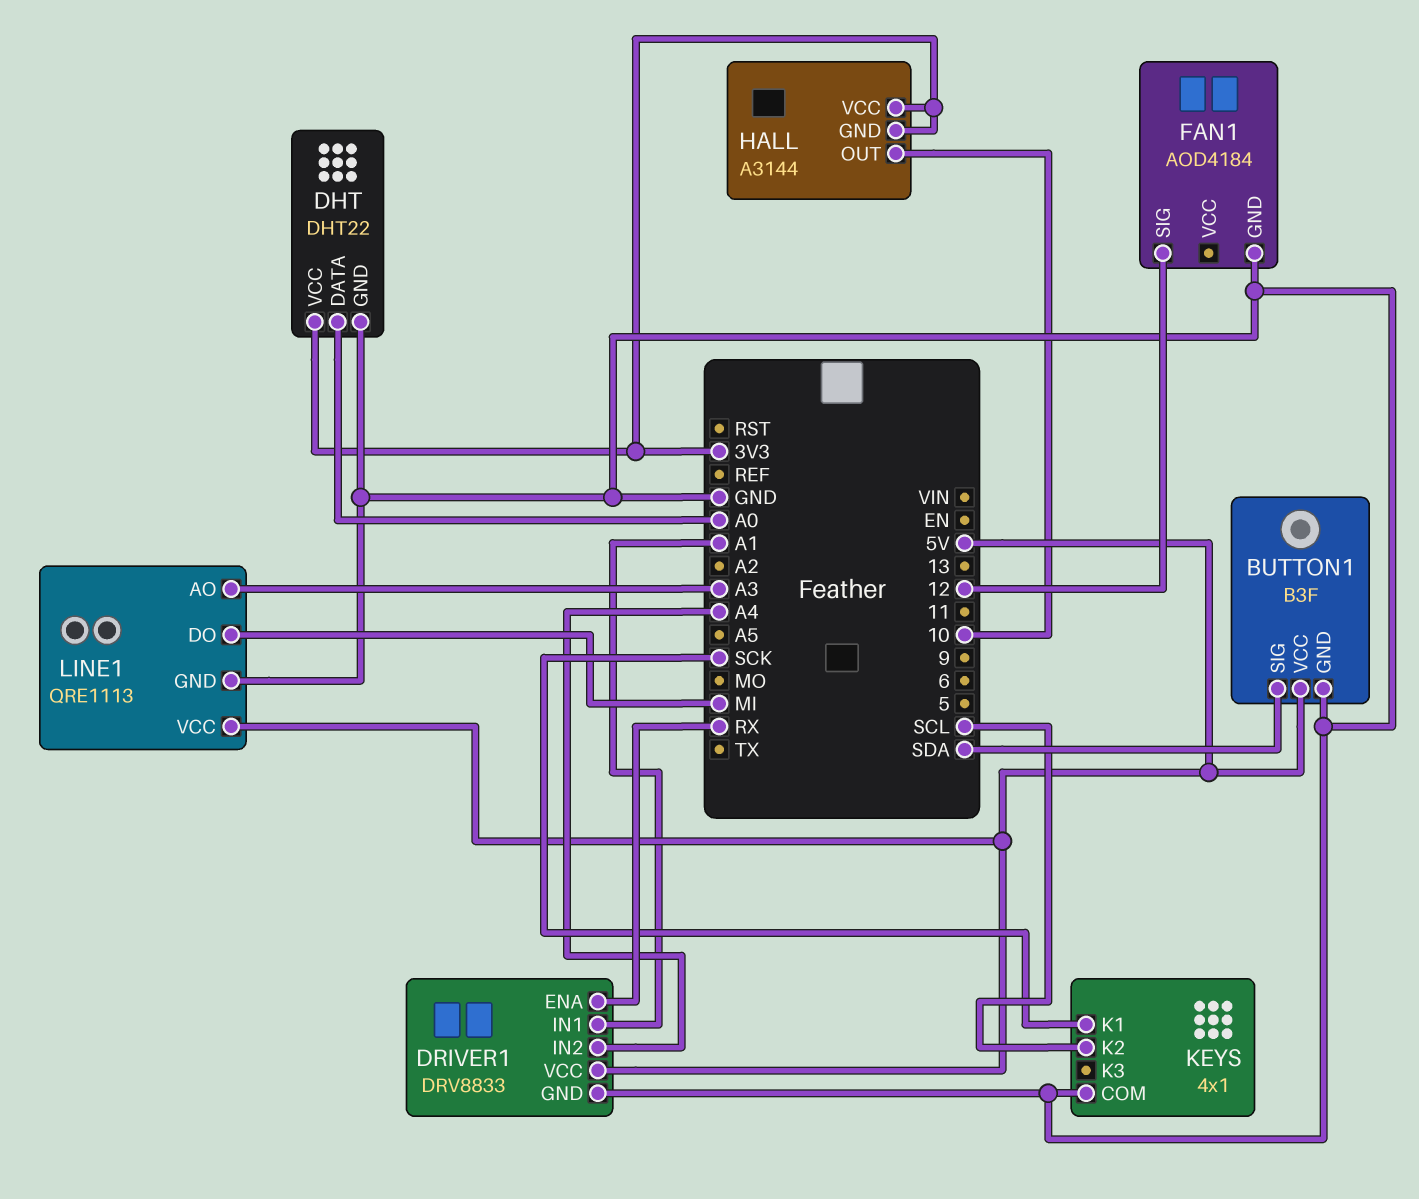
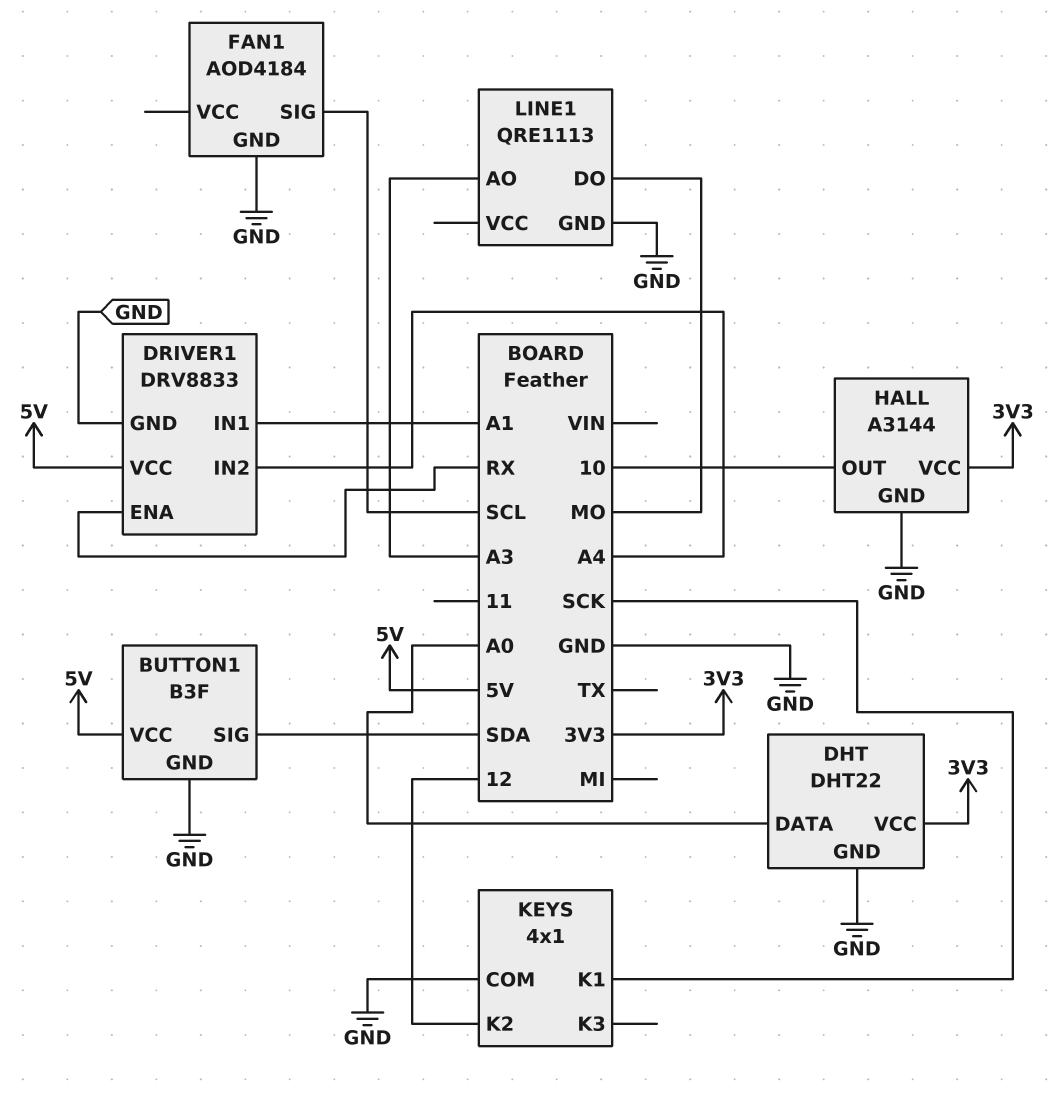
FAN1 pin SIG: 12 -> SCL
HALL pin GND: 3V3 -> GND
KEYS pin K2: SCL -> 12
LINE1 pin DO: MI -> MO
LINE1 pin VCC: 5V -> none

